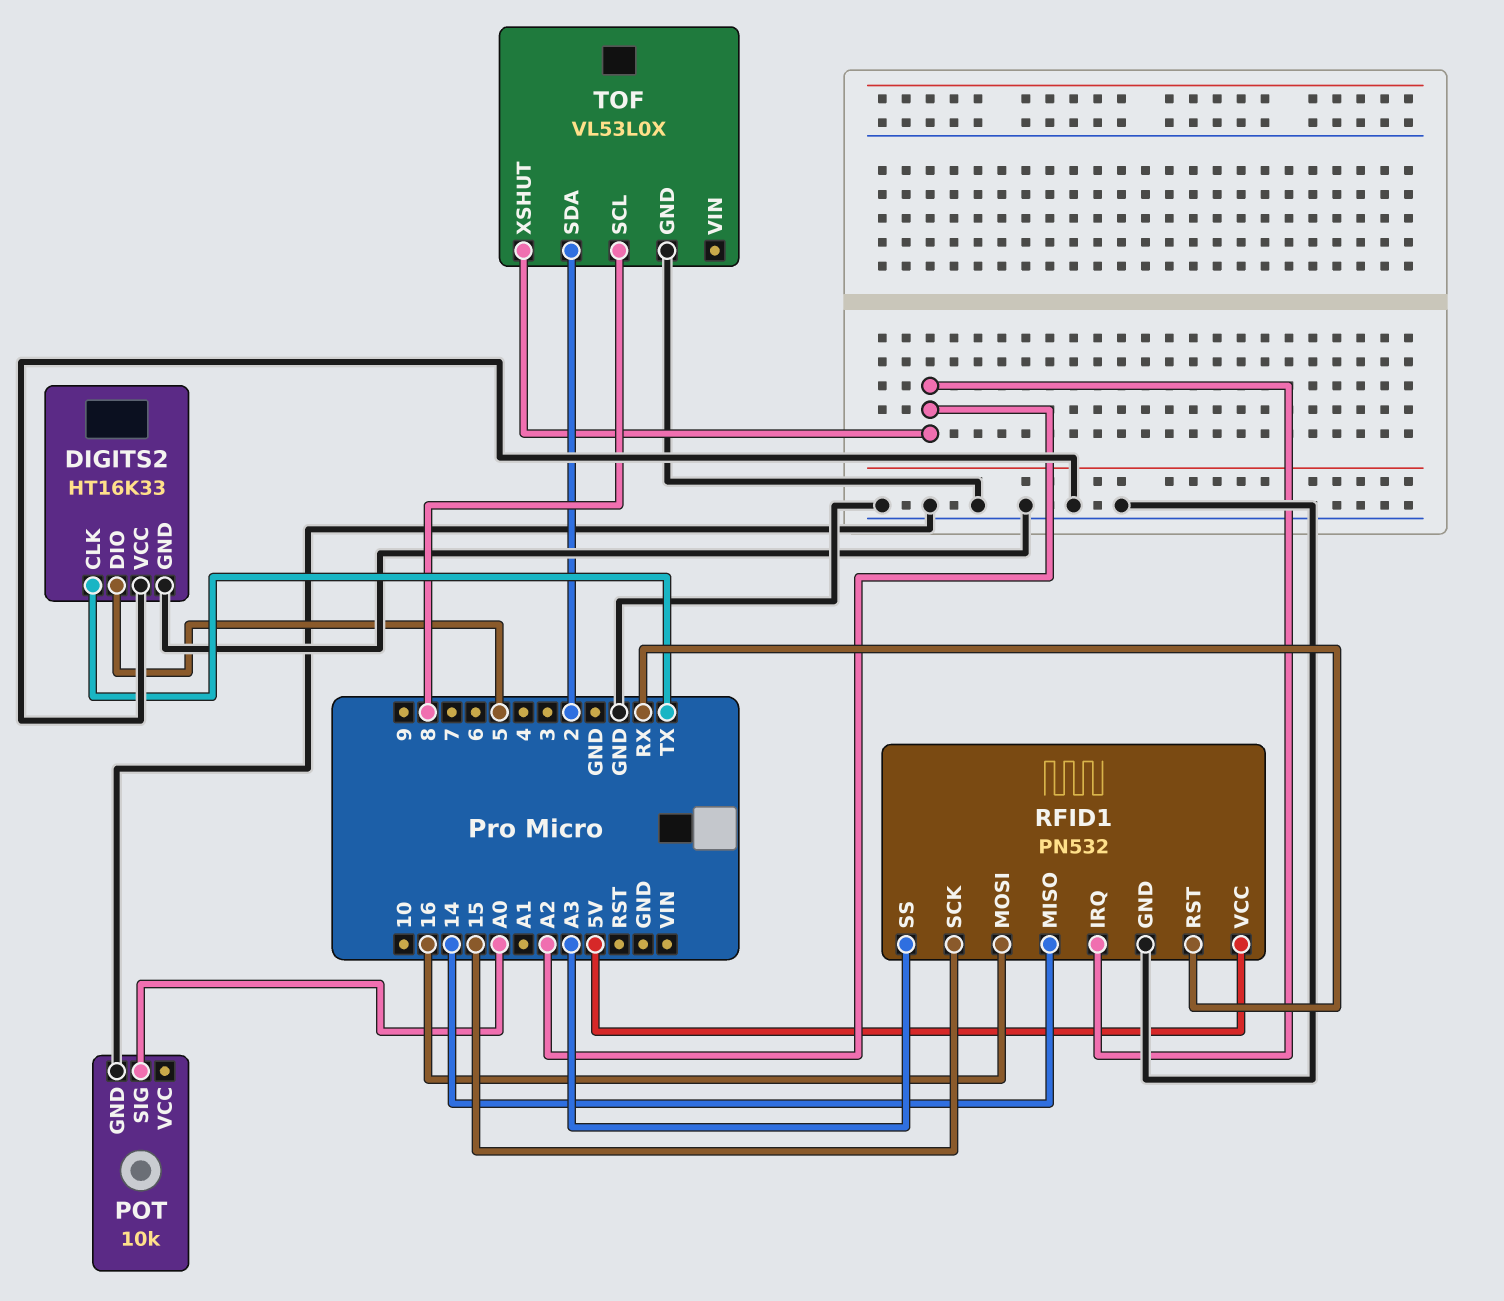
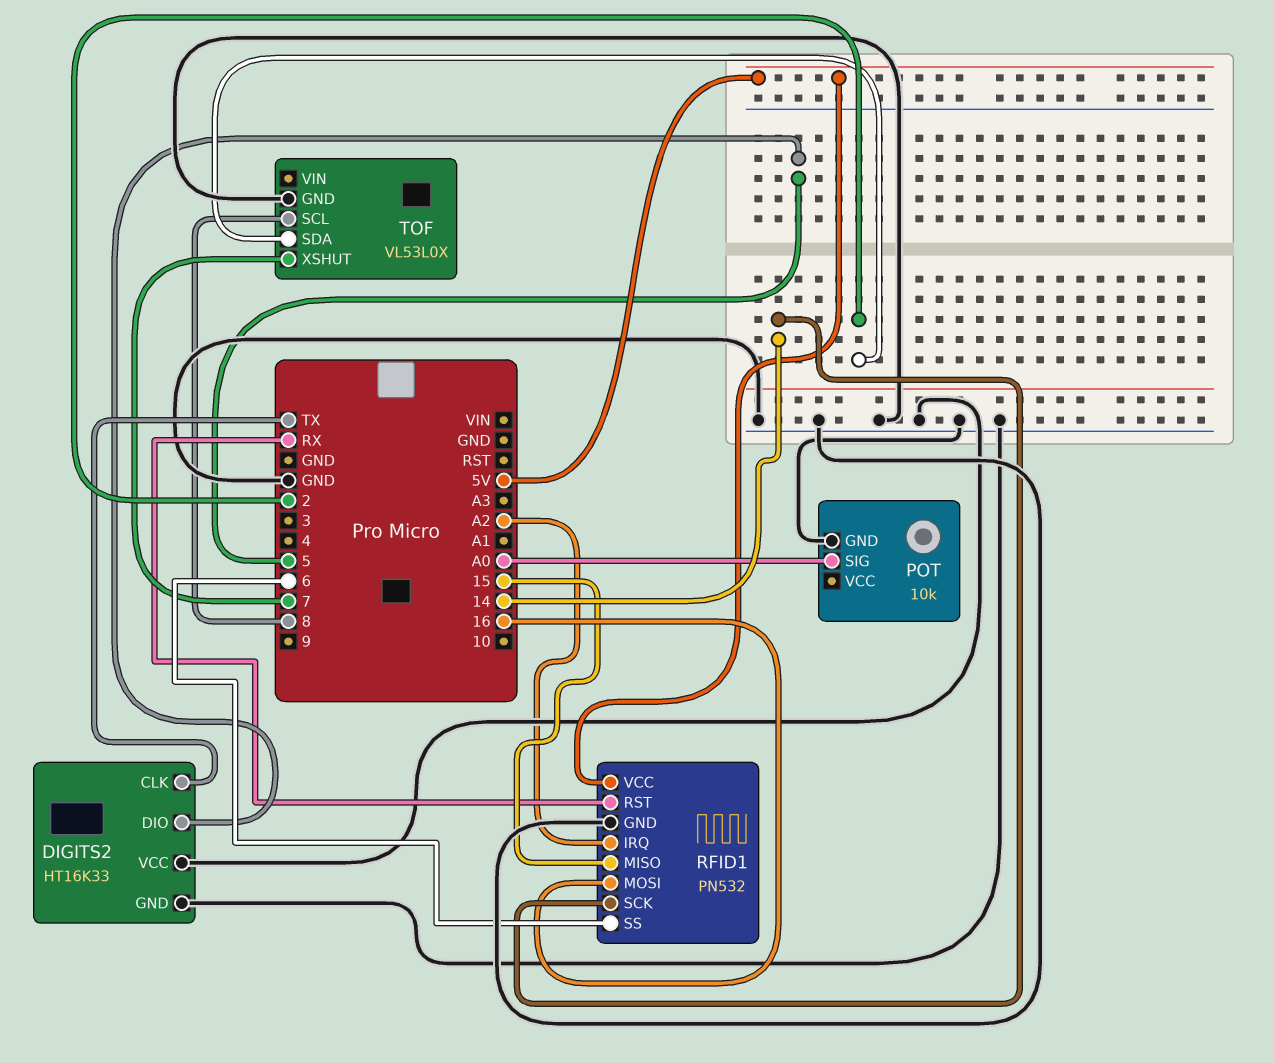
RFID1 pin MISO: 14 -> 15
RFID1 pin SCK: 15 -> 14
RFID1 pin SS: A3 -> 6
TOF pin XSHUT: A2 -> 7

